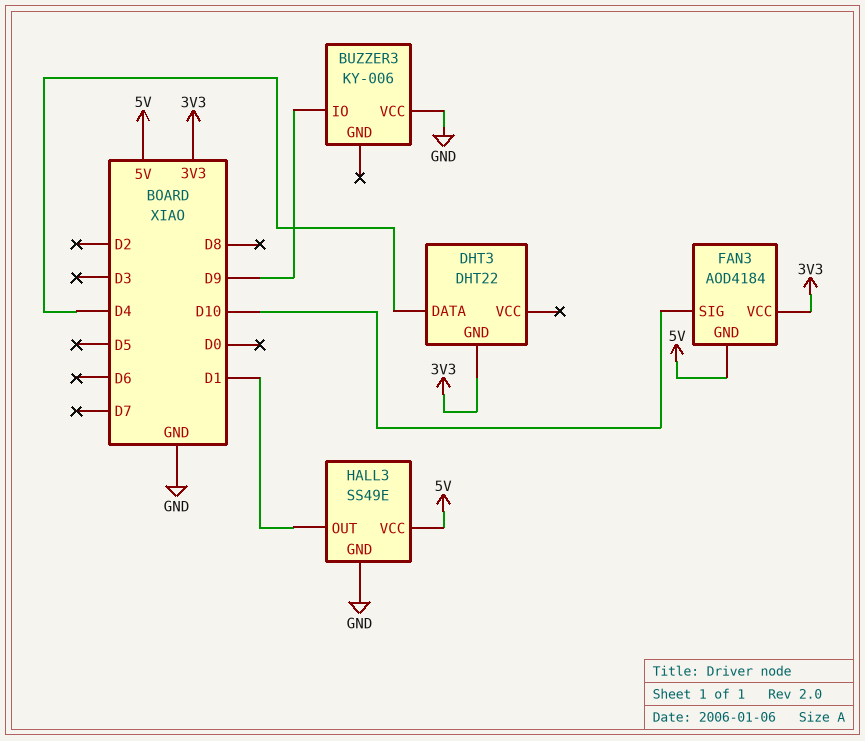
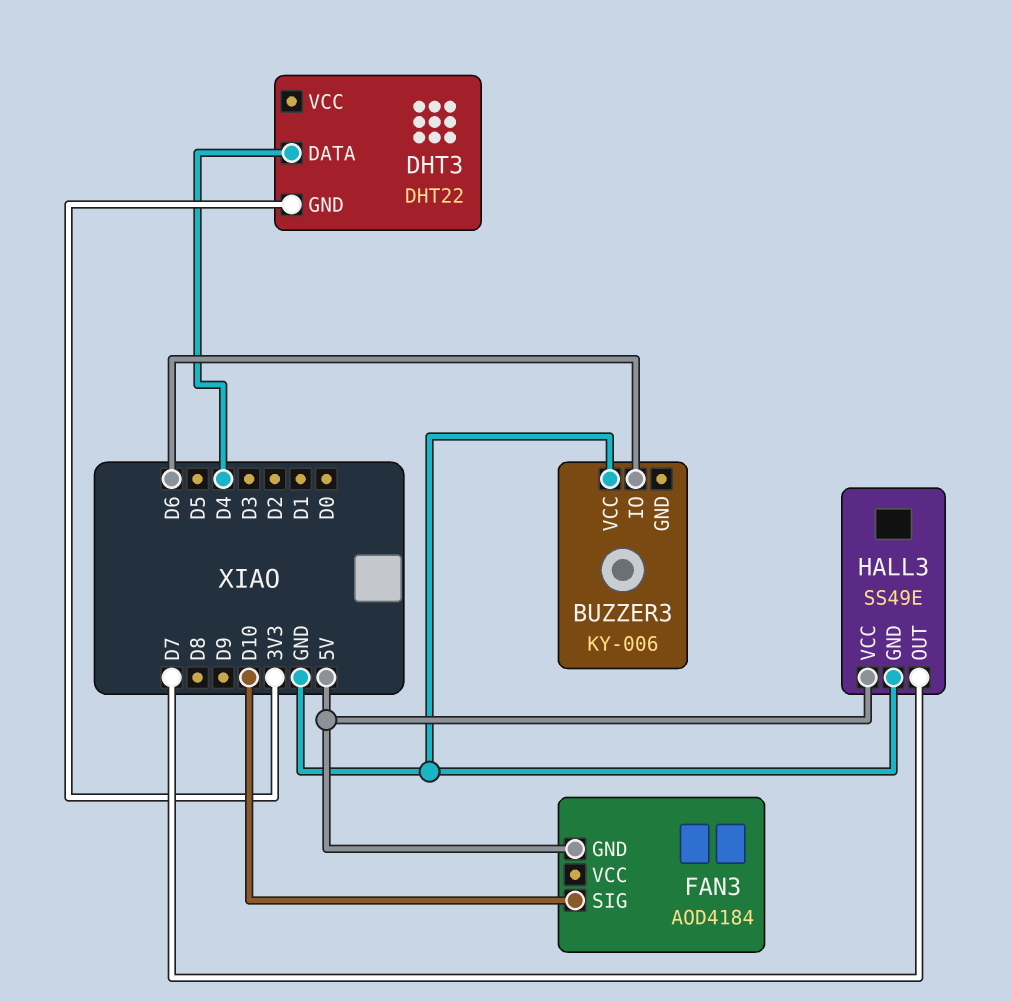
BUZZER3 pin IO: D9 -> D6
FAN3 pin VCC: 3V3 -> none
HALL3 pin OUT: D1 -> D7

